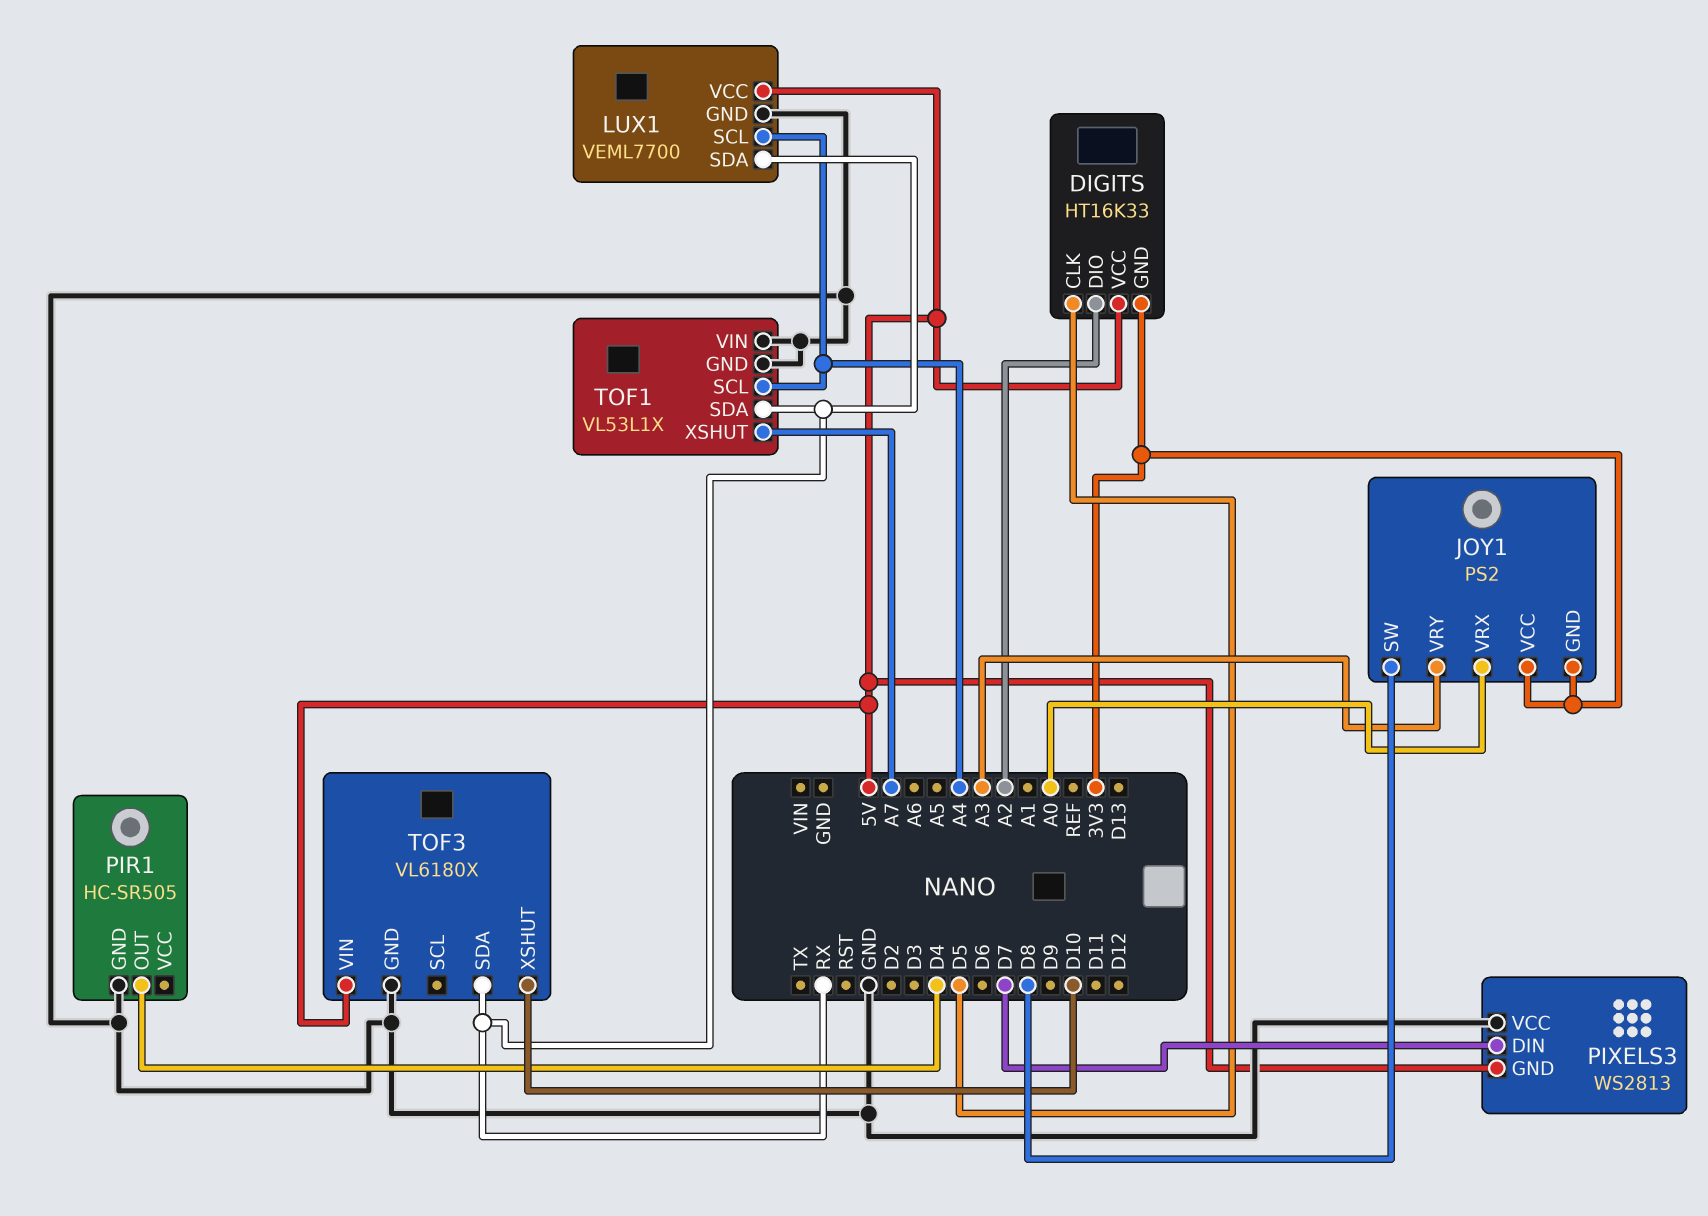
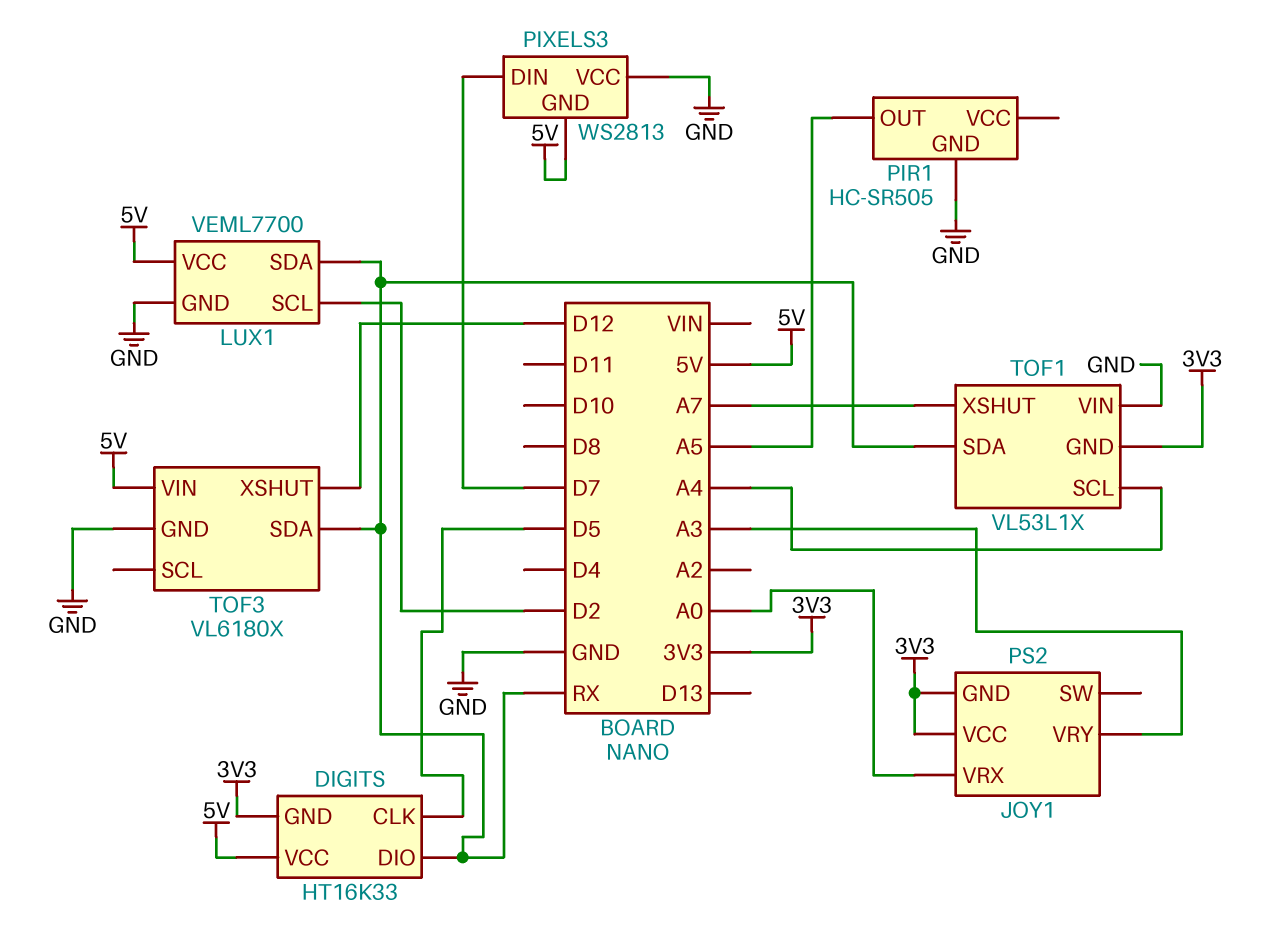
DIGITS pin DIO: A2 -> RX
JOY1 pin SW: D8 -> none
LUX1 pin SCL: A4 -> D2
PIR1 pin OUT: D4 -> A5
TOF1 pin GND: GND -> 3V3
TOF3 pin XSHUT: D10 -> D12

